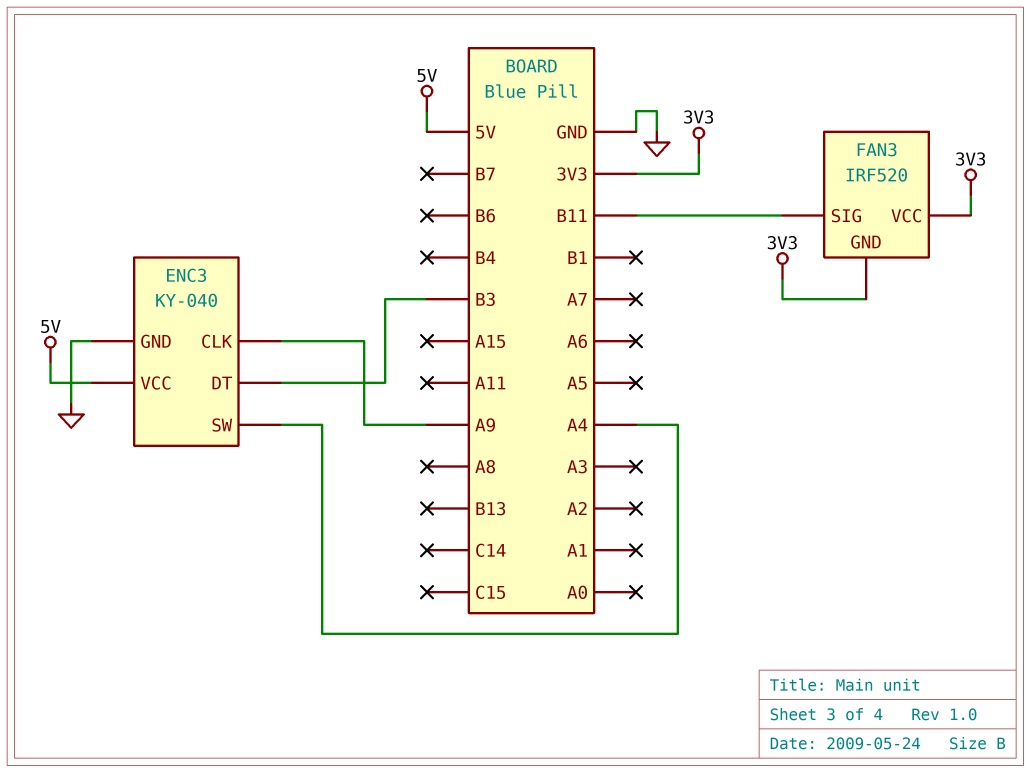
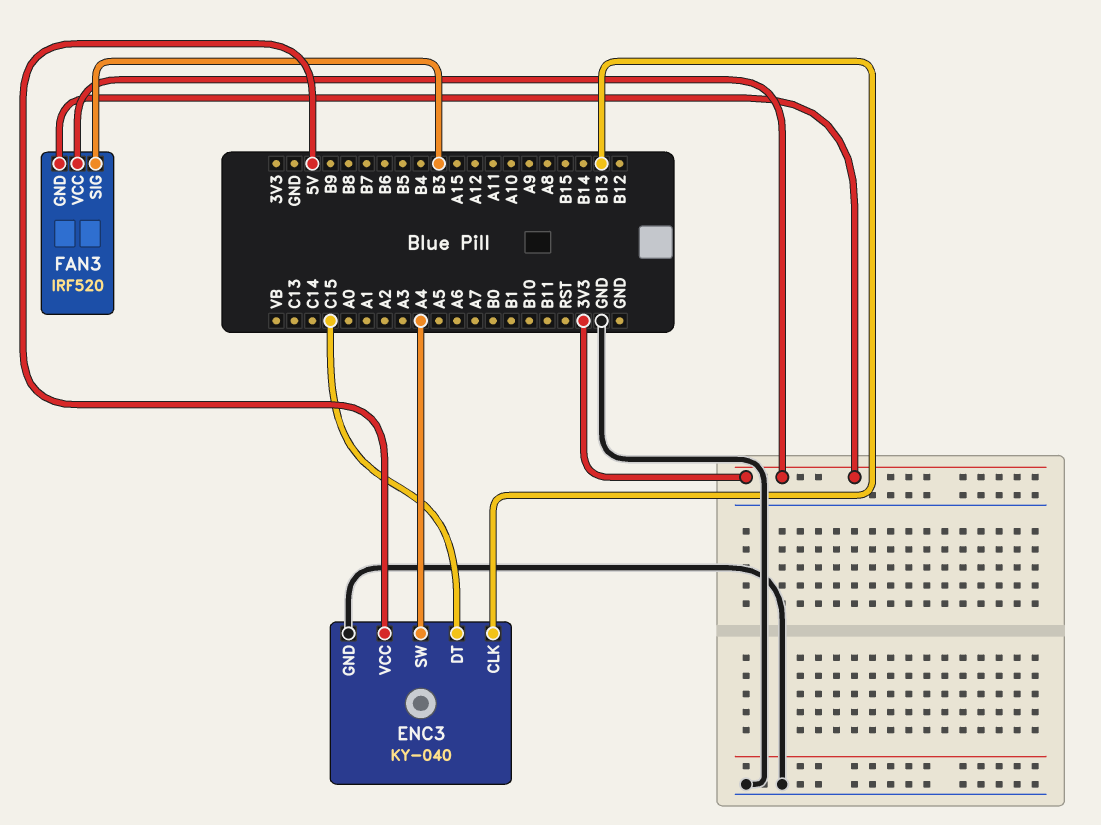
ENC3 pin CLK: A9 -> B13
ENC3 pin DT: B3 -> C15
FAN3 pin SIG: B11 -> B3

